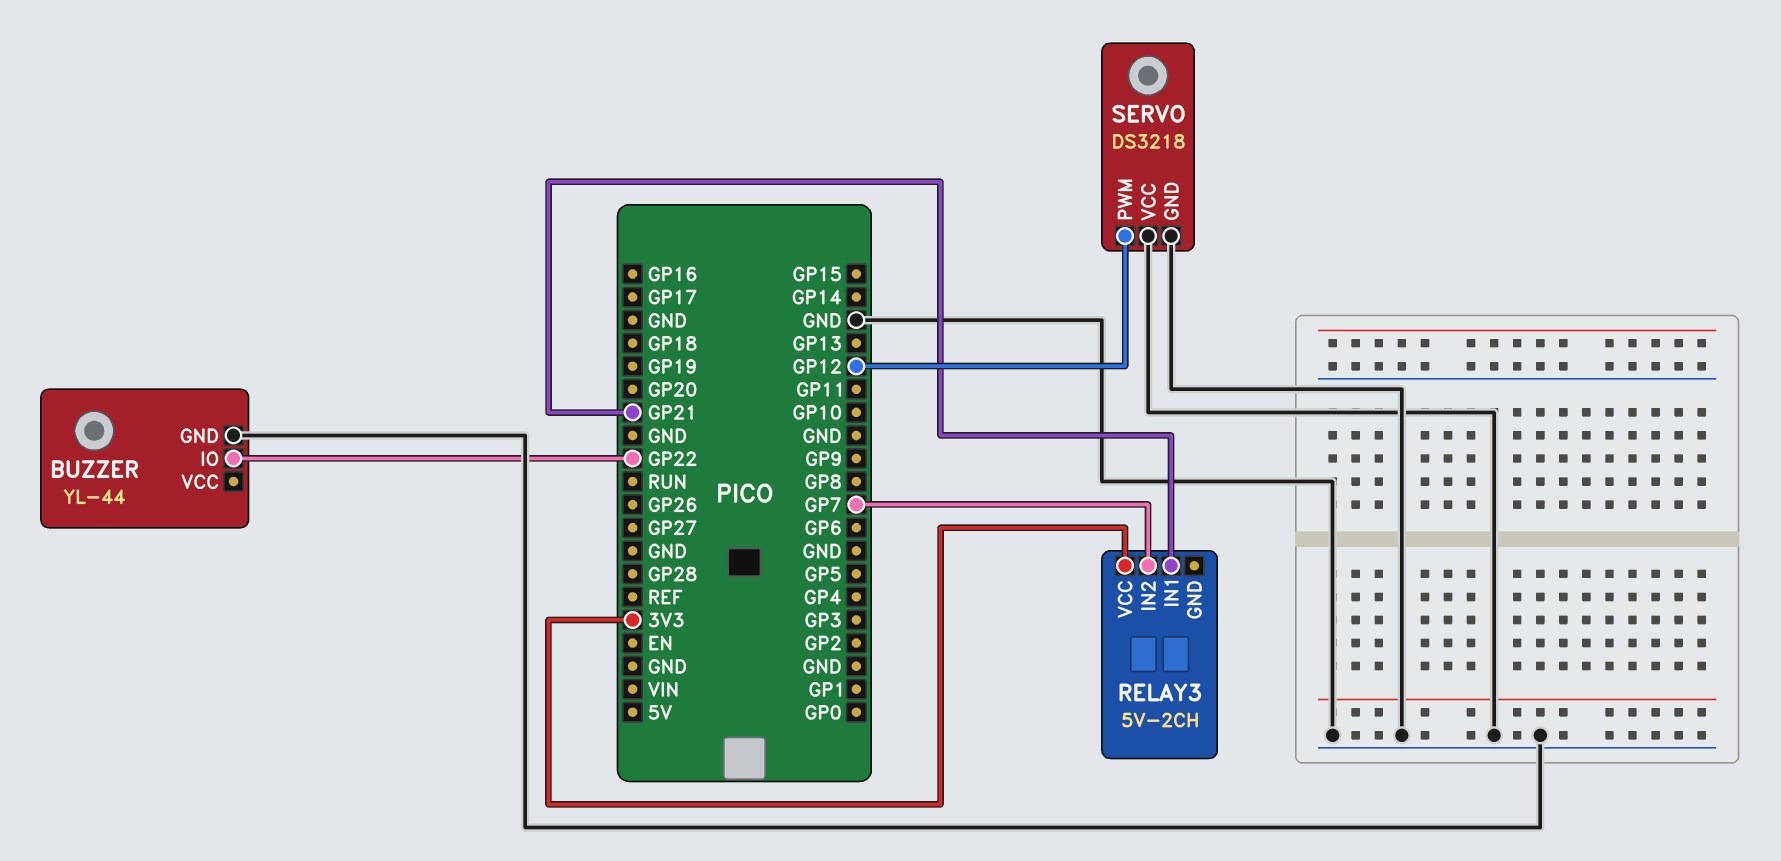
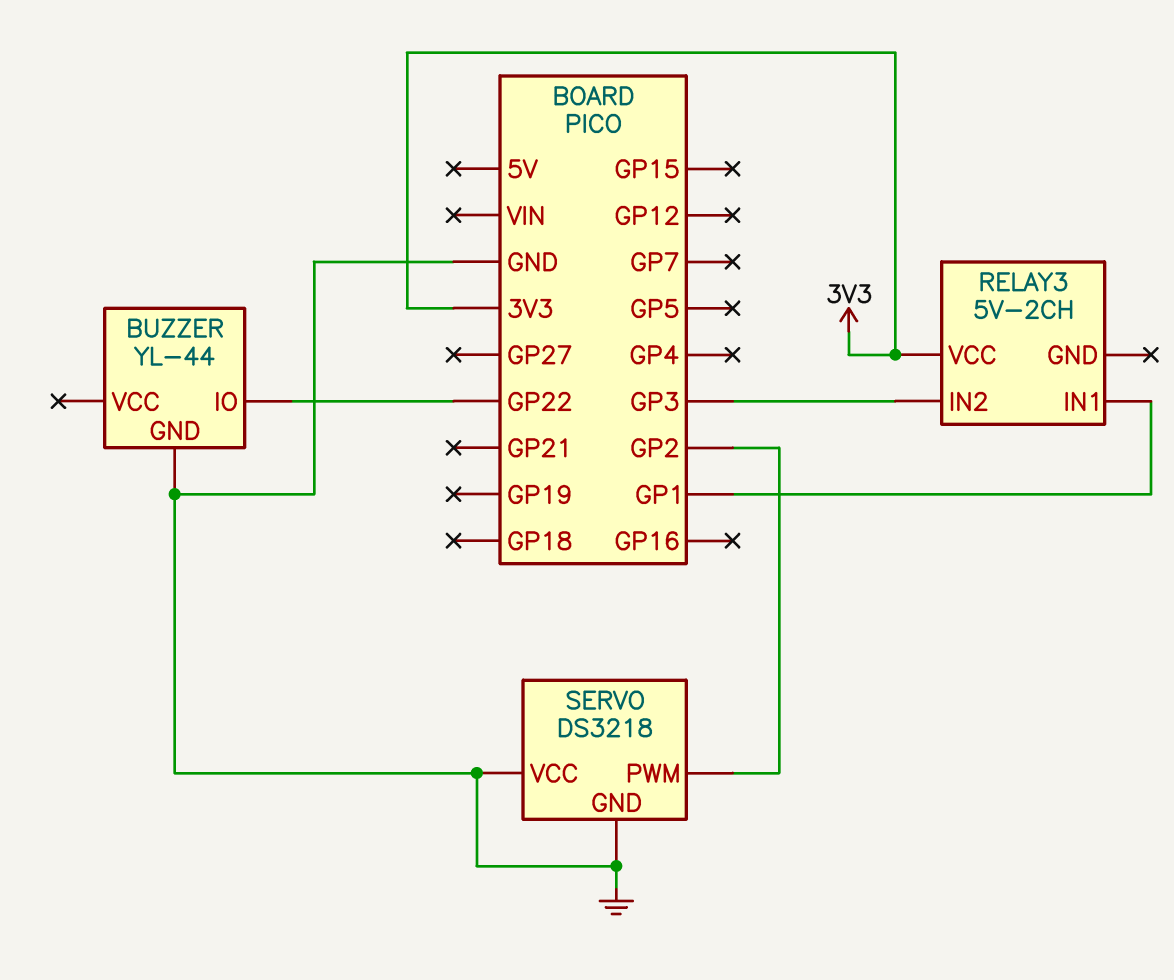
RELAY3 pin IN1: GP21 -> GP1
RELAY3 pin IN2: GP7 -> GP3
SERVO pin PWM: GP12 -> GP2

